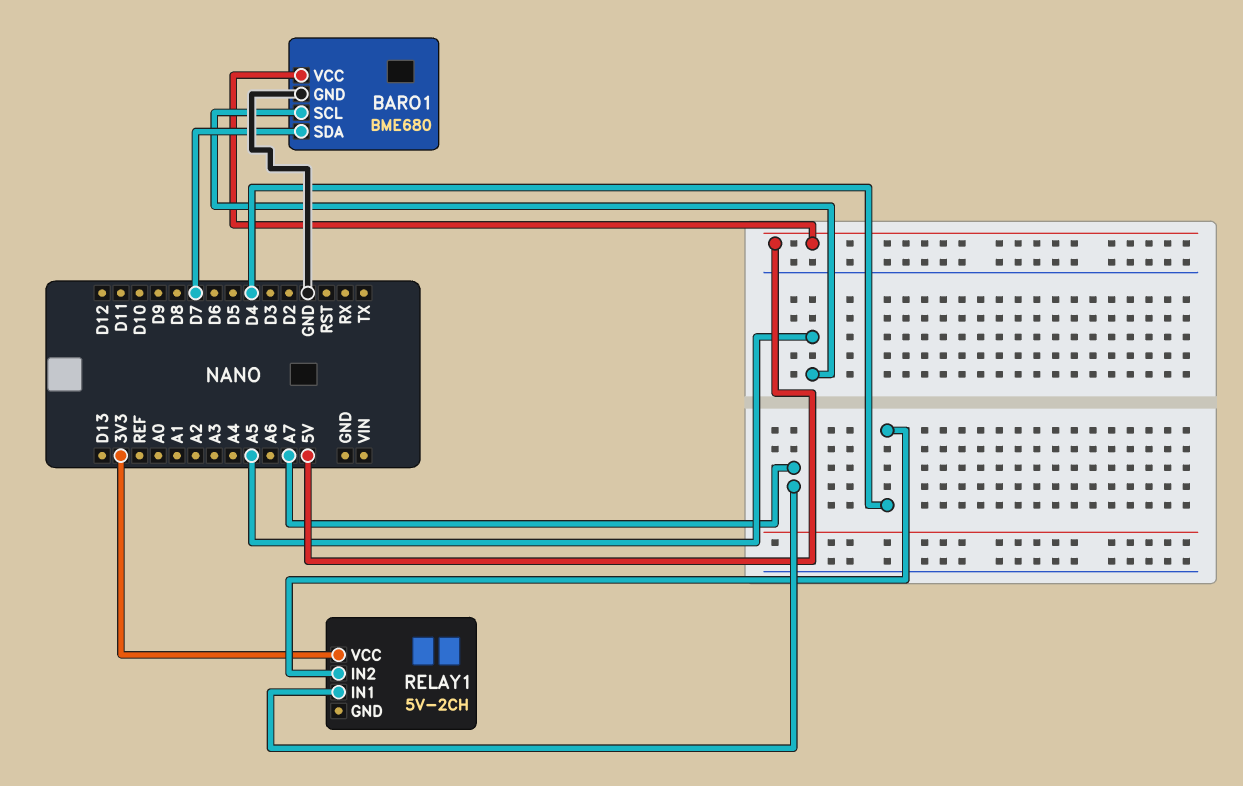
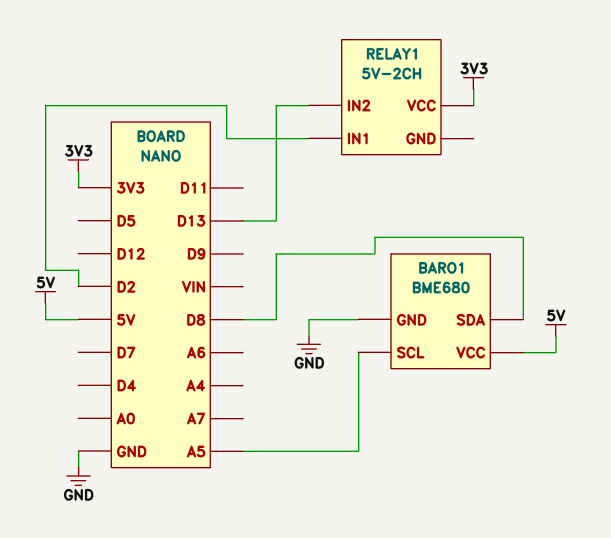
BARO1 pin SDA: D7 -> D8
RELAY1 pin IN1: A7 -> D2
RELAY1 pin IN2: D4 -> D13

